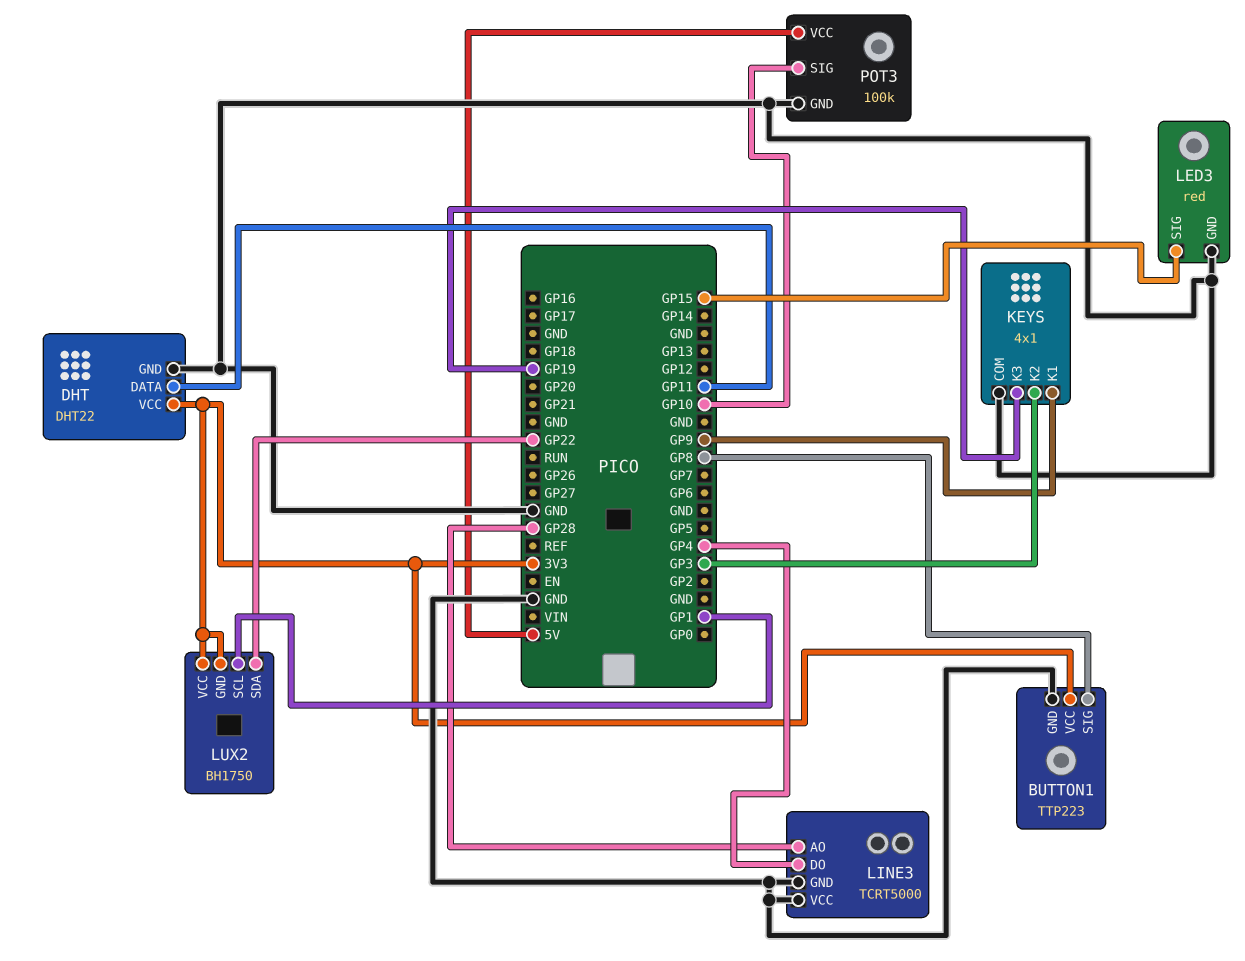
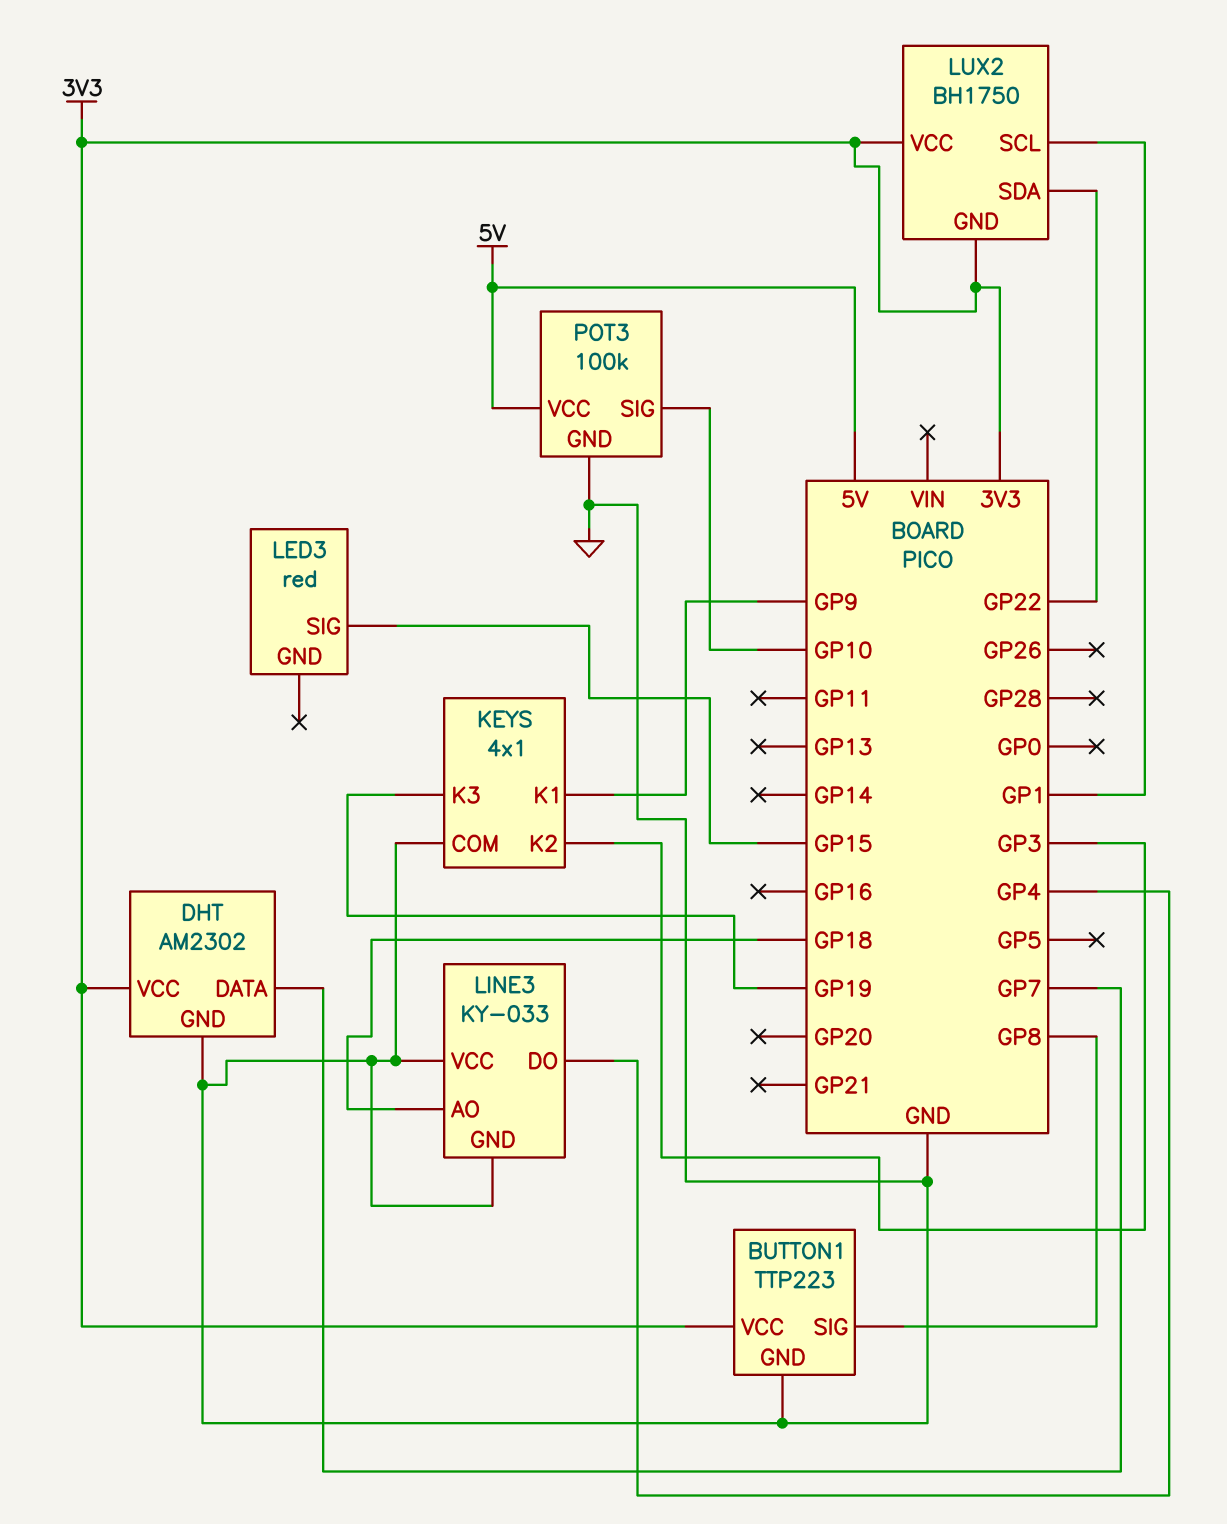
DHT: DHT22 -> AM2302
DHT pin DATA: GP11 -> GP7
LED3 pin GND: GND -> none
LINE3: TCRT5000 -> KY-033
LINE3 pin AO: GP28 -> GP18

